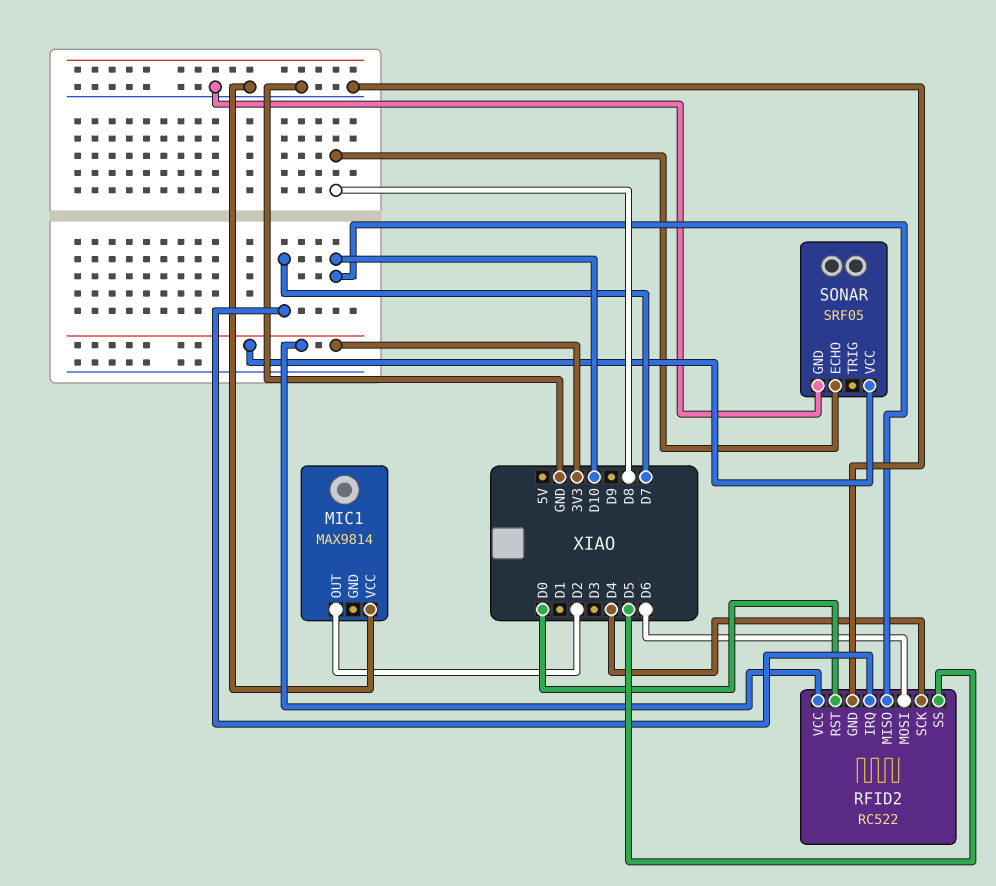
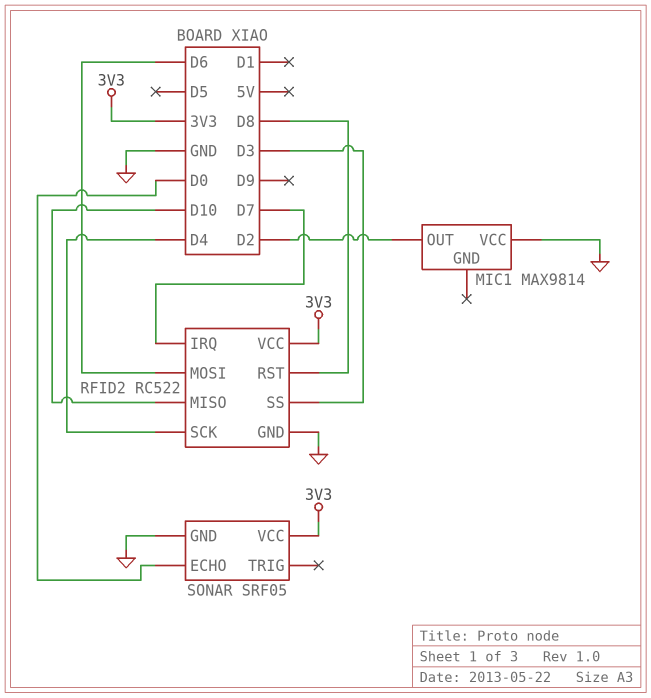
RFID2 pin RST: D0 -> D8
RFID2 pin SS: D5 -> D3
SONAR pin ECHO: D8 -> D0

